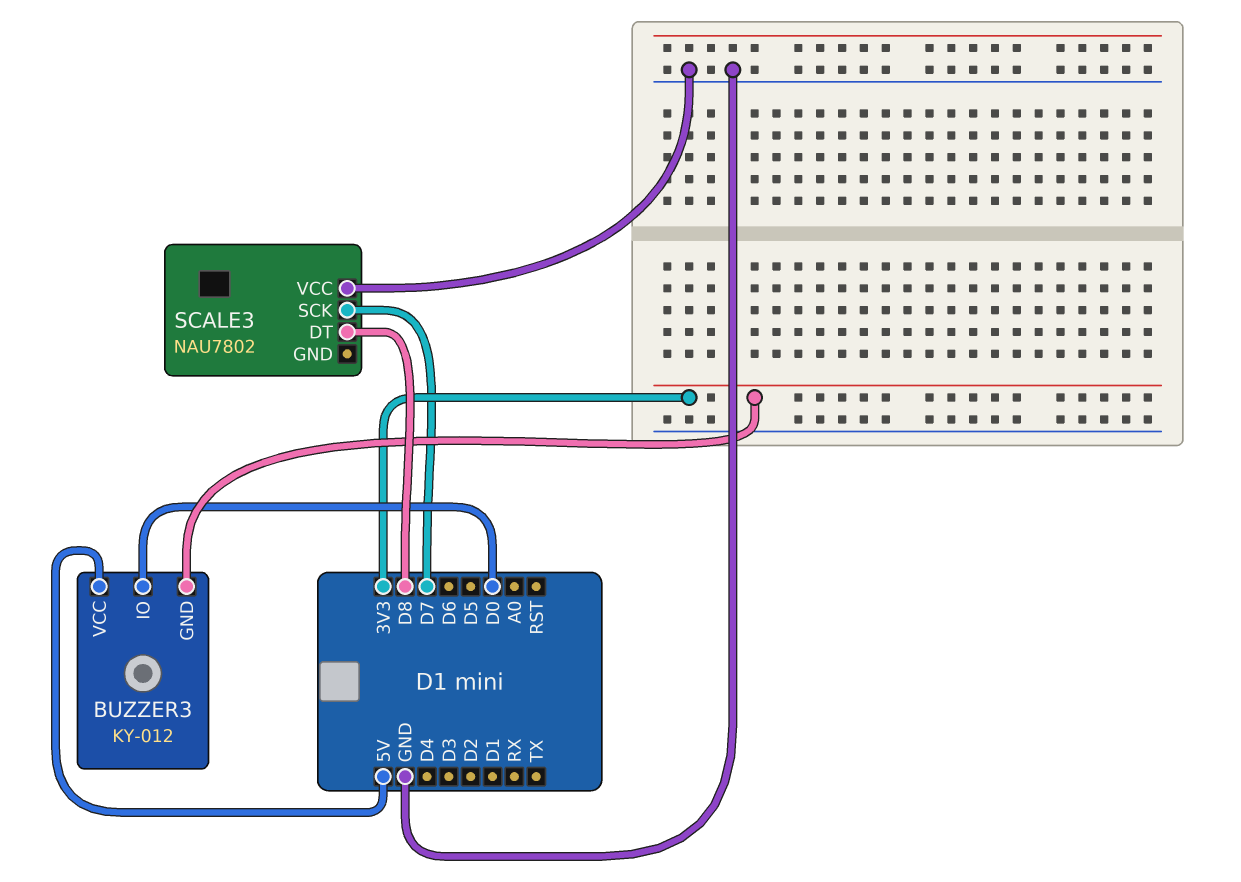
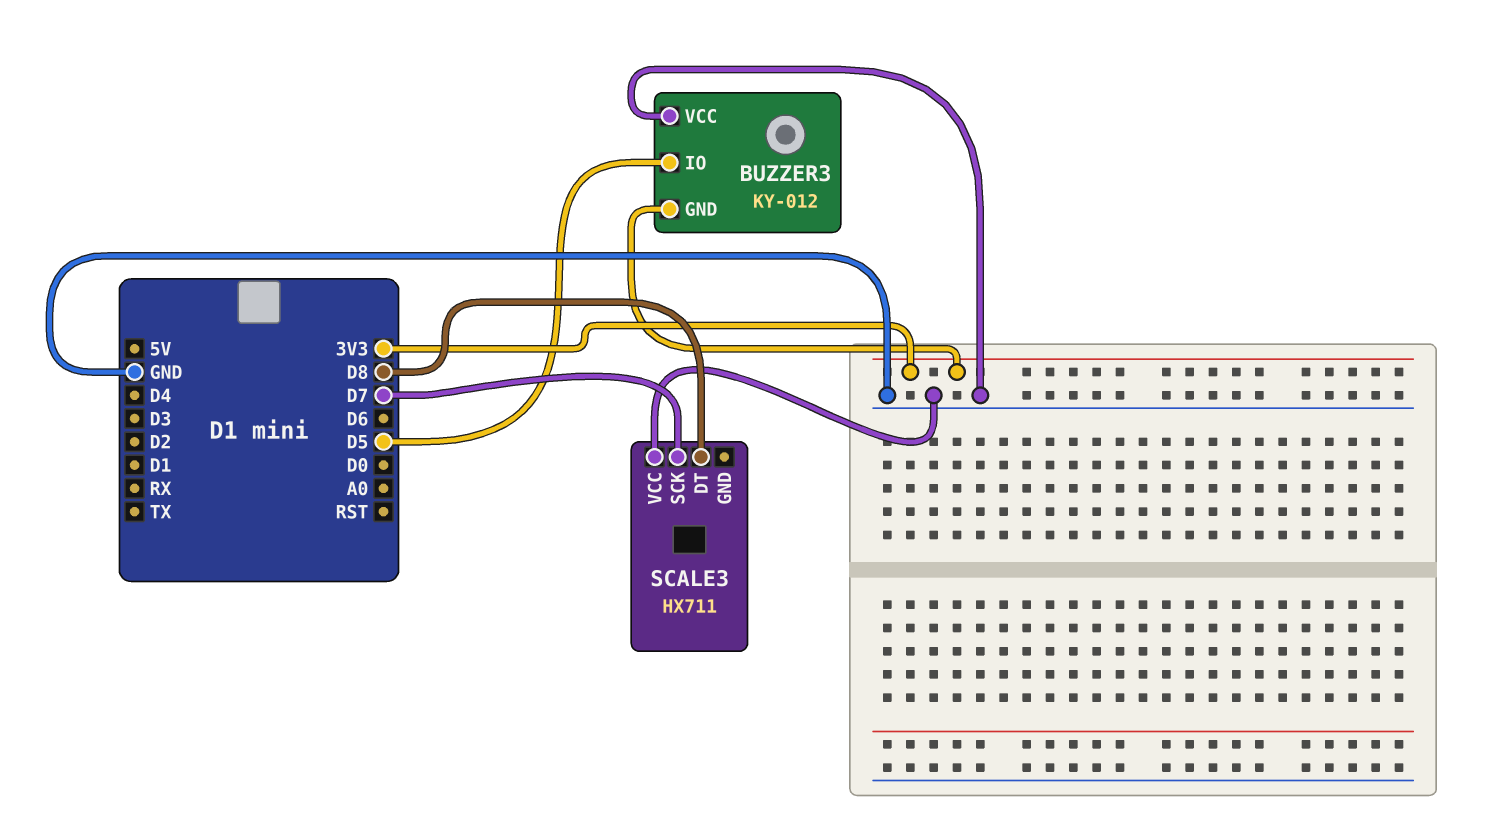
BUZZER3 pin IO: D0 -> D5
BUZZER3 pin VCC: 5V -> GND
SCALE3: NAU7802 -> HX711

